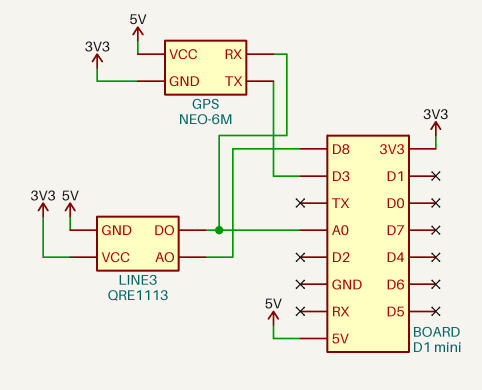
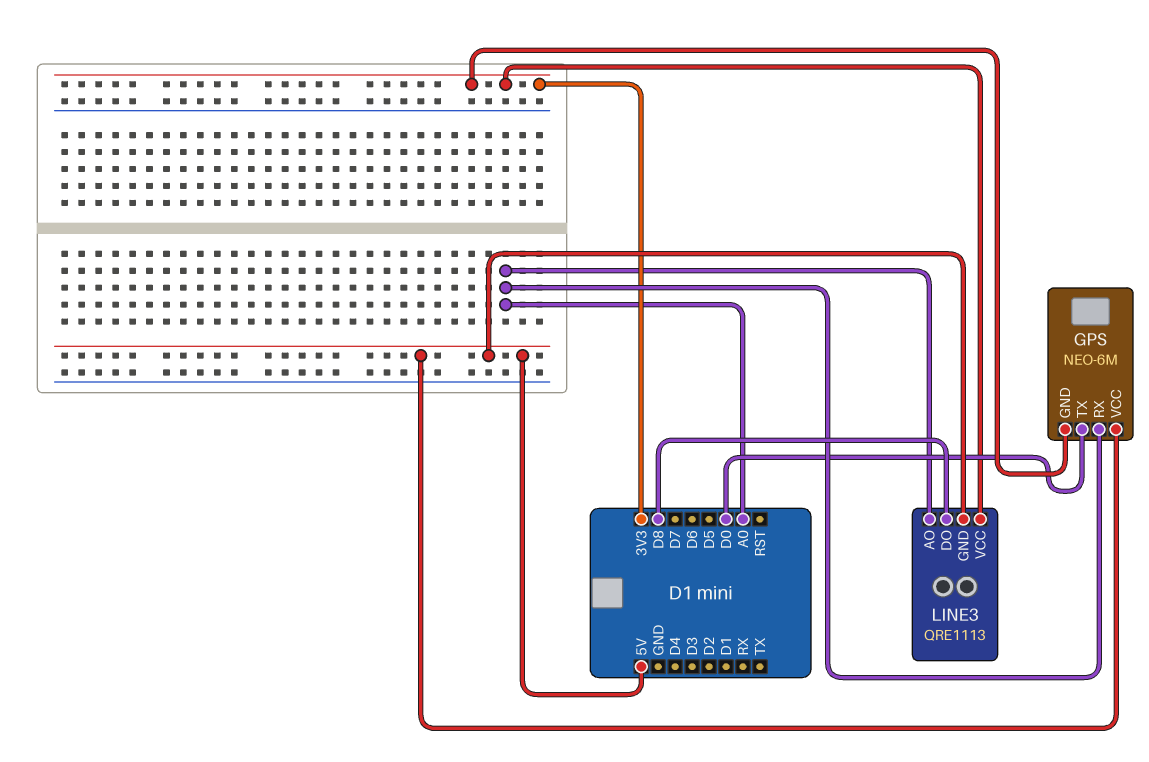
GPS pin TX: D3 -> D0
LINE3 pin AO: D8 -> A0
LINE3 pin DO: A0 -> D8

